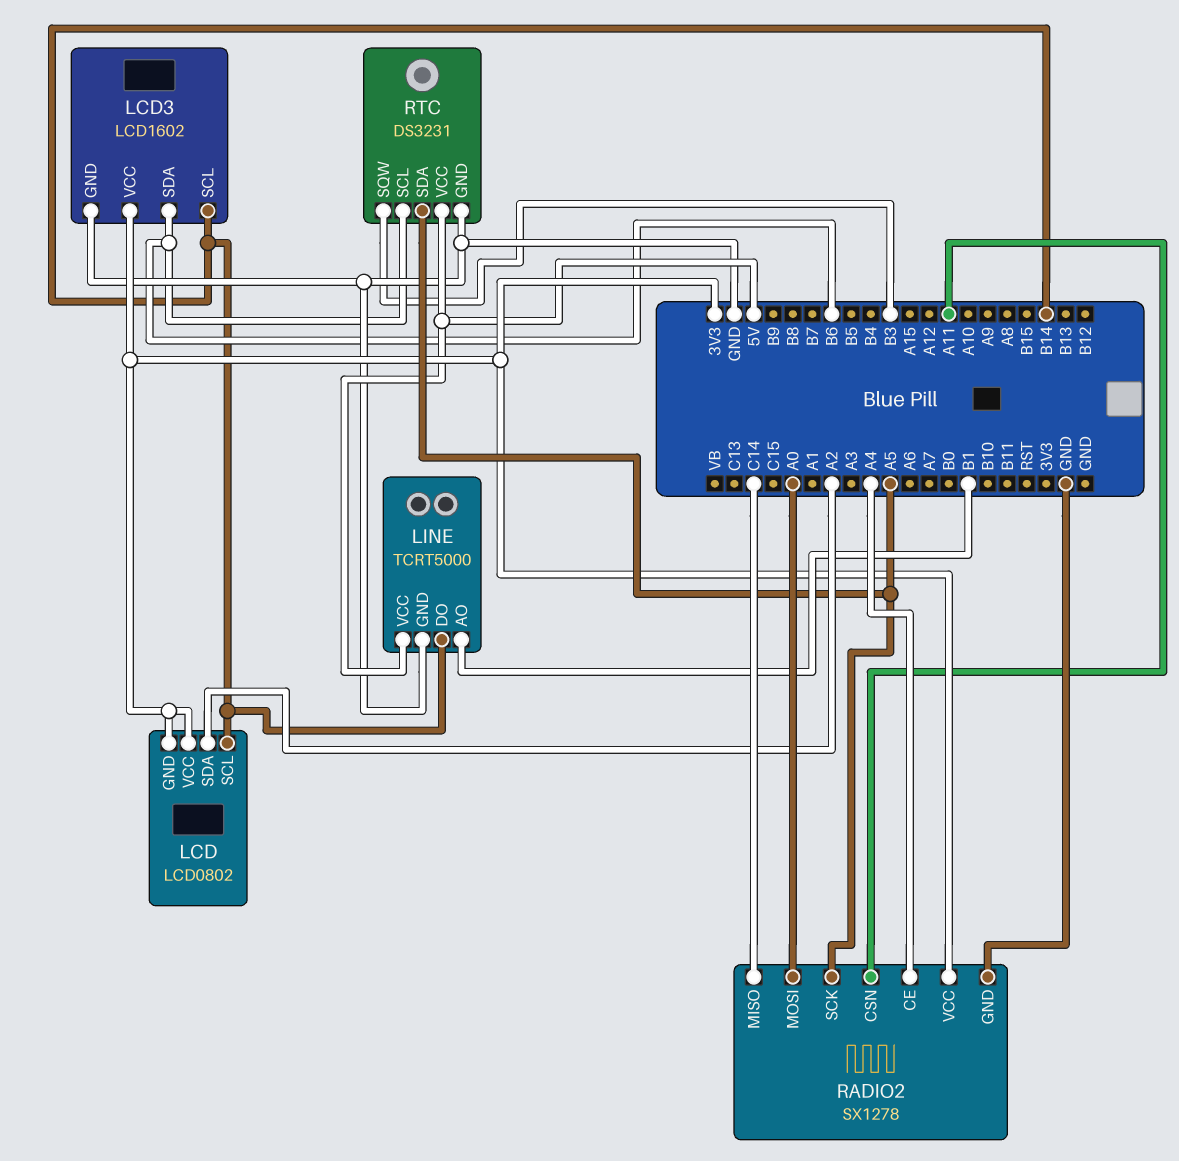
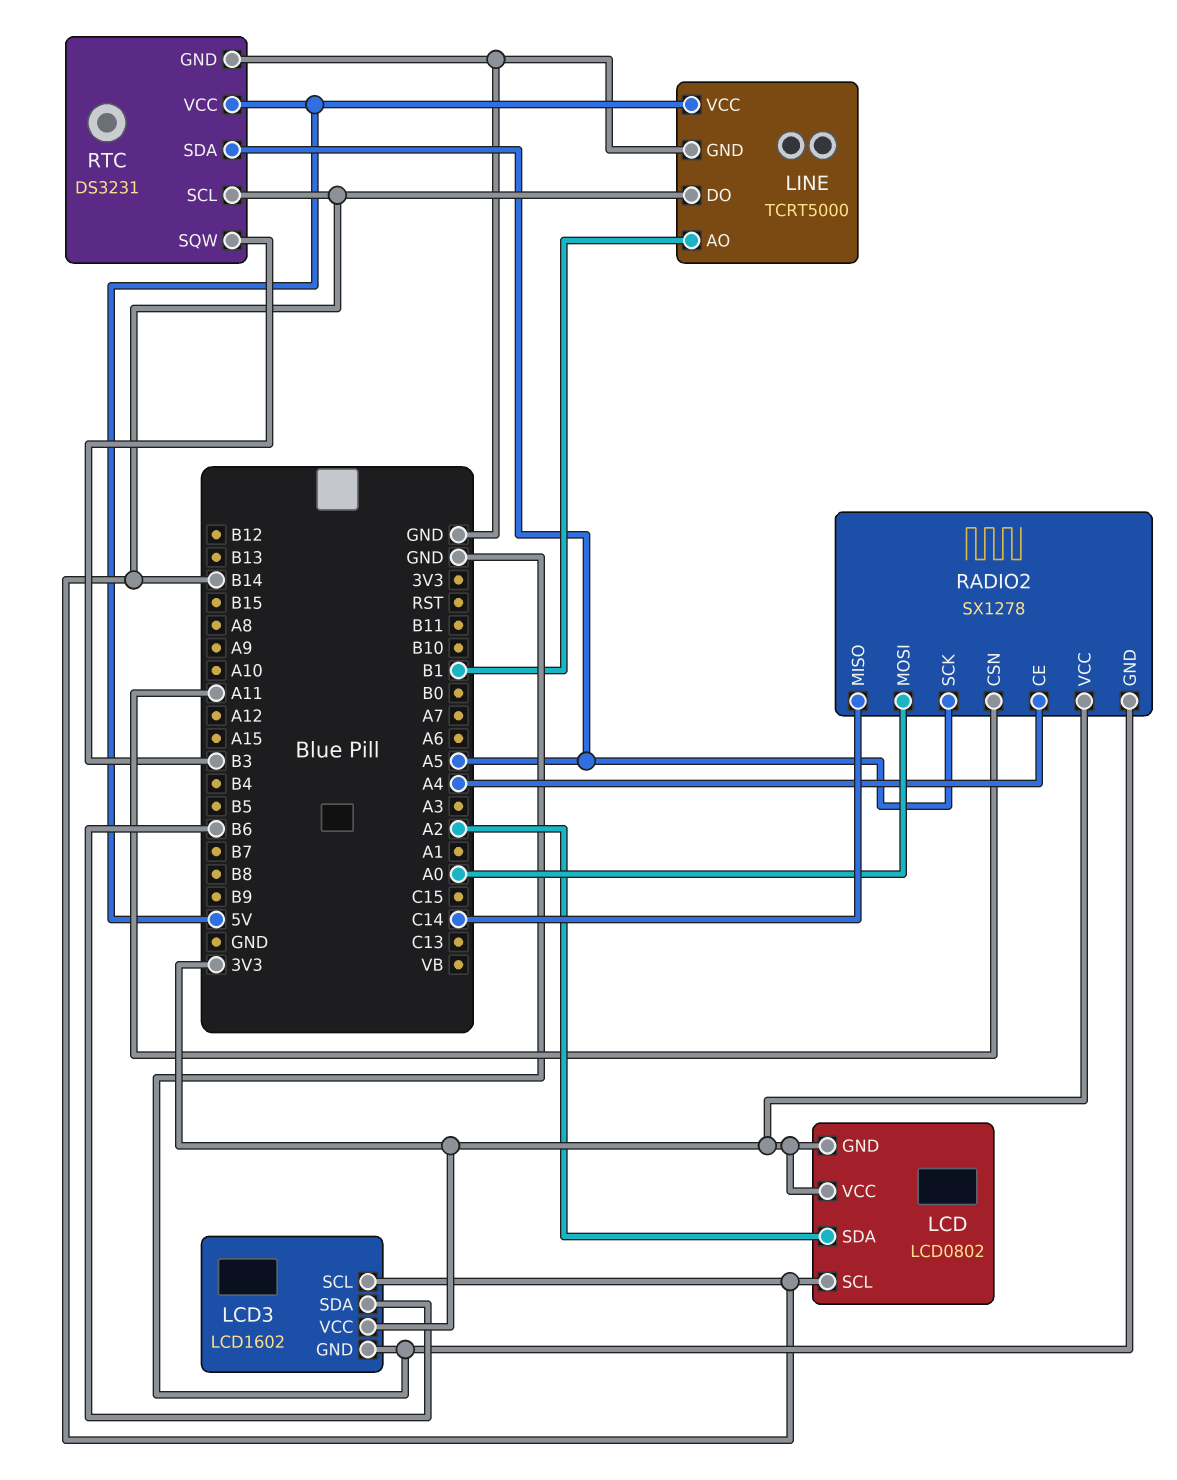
RTC pin SCL: B6 -> B14

